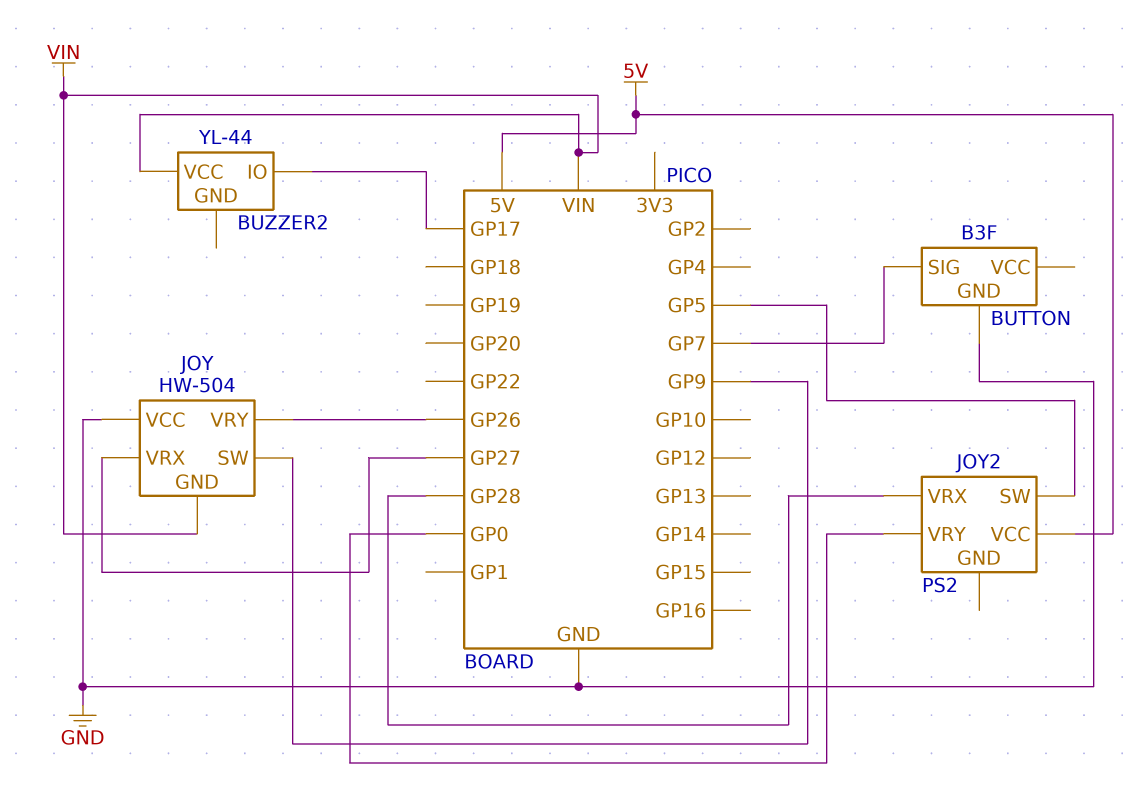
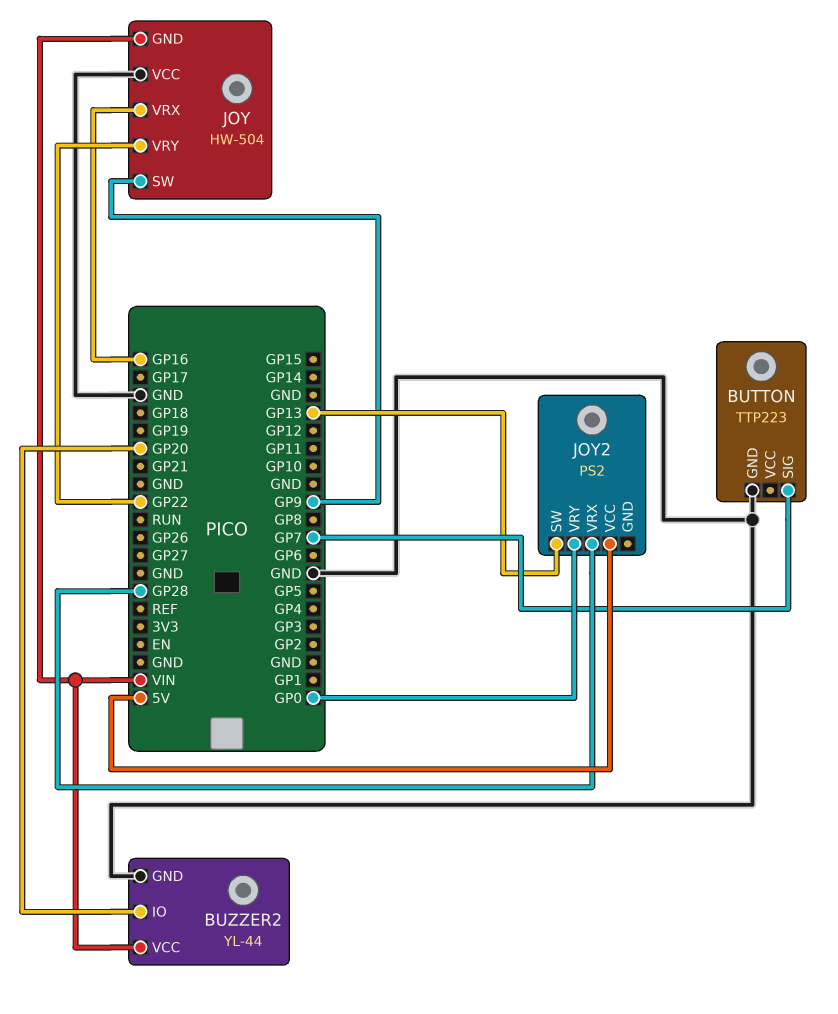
BUTTON: B3F -> TTP223
BUZZER2 pin GND: none -> GND
BUZZER2 pin IO: GP17 -> GP20
JOY pin VRX: GP27 -> GP16
JOY pin VRY: GP26 -> GP22
JOY2 pin SW: GP5 -> GP13

